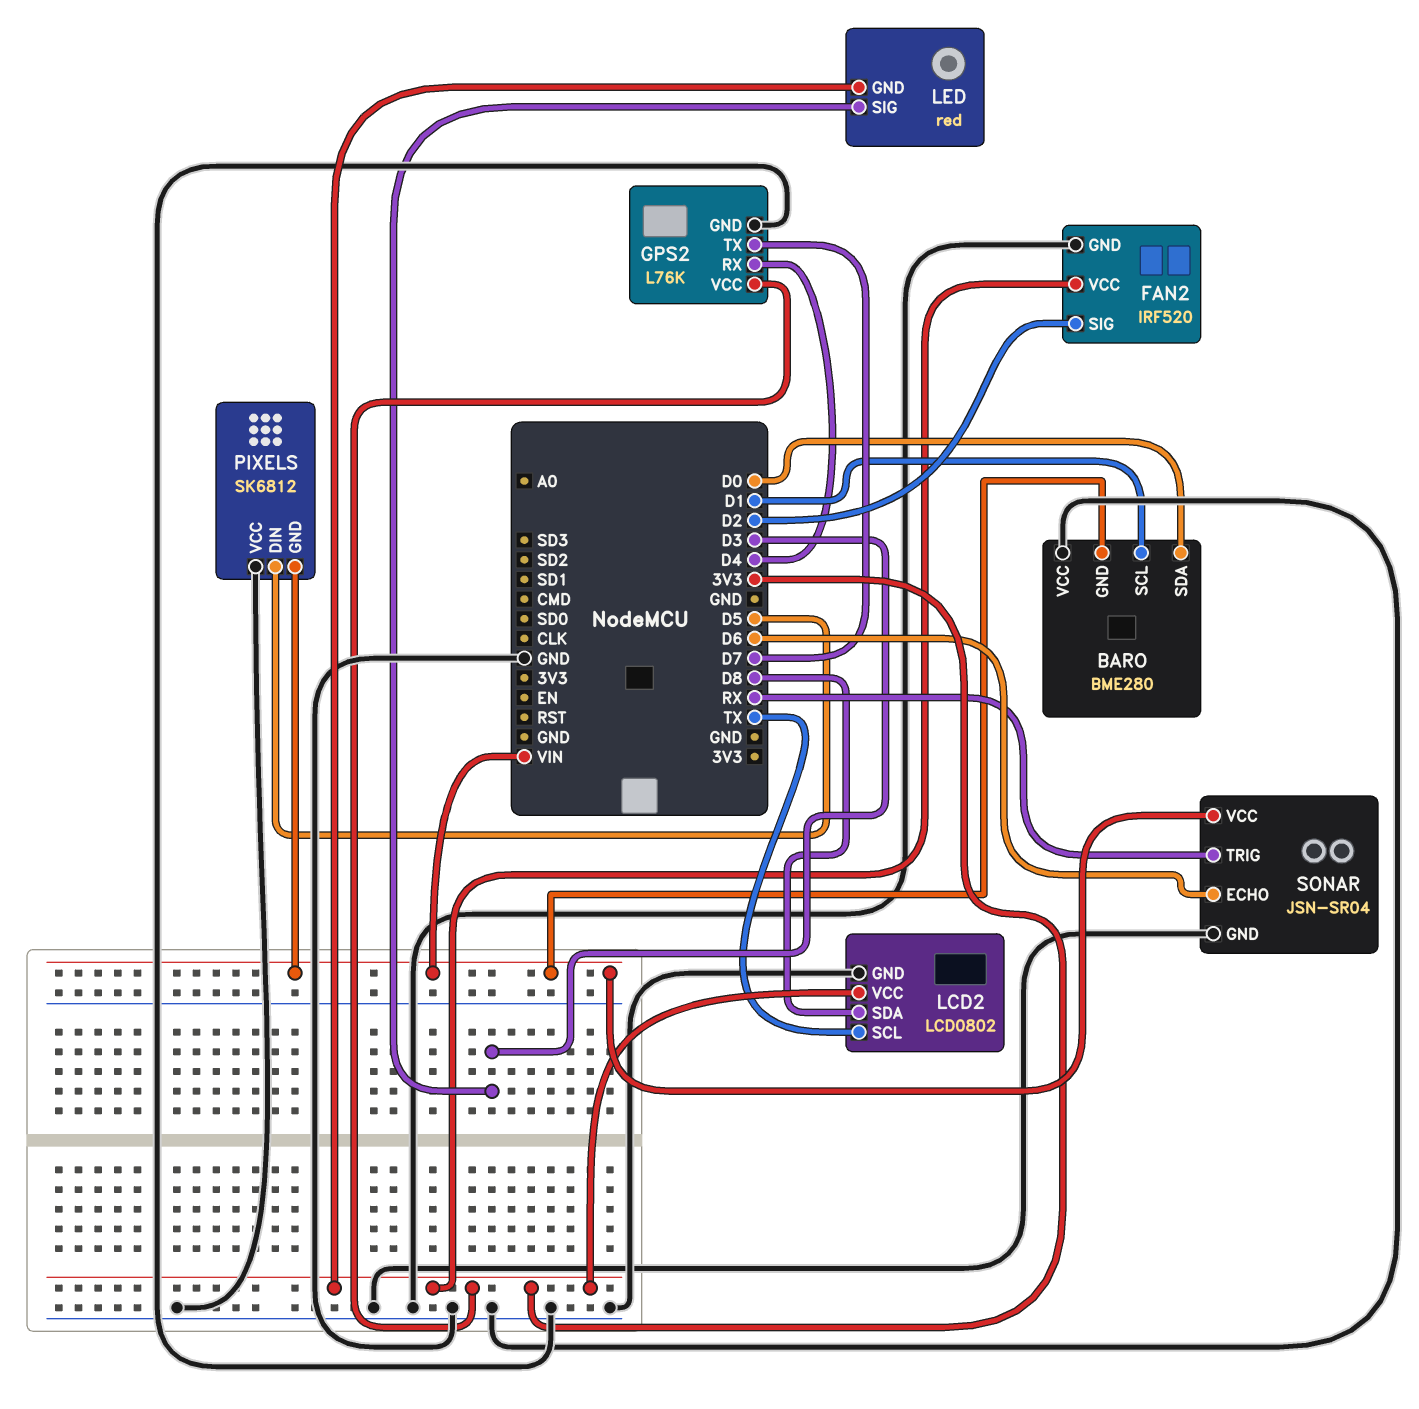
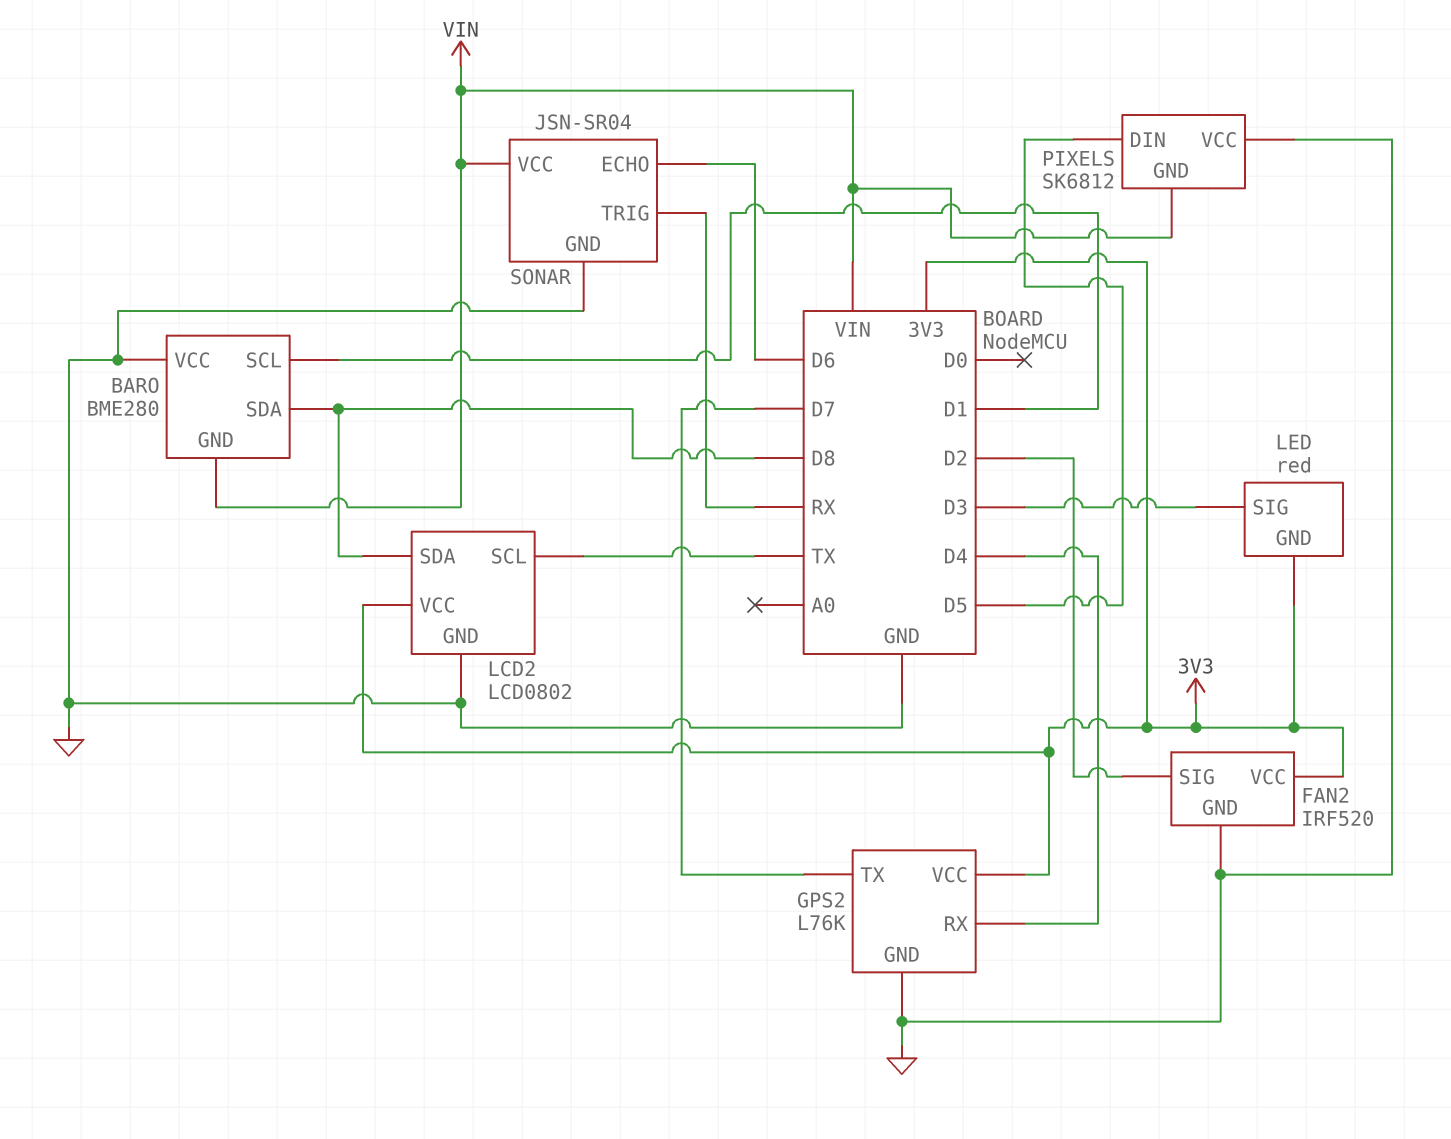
BARO pin SDA: D0 -> D8

